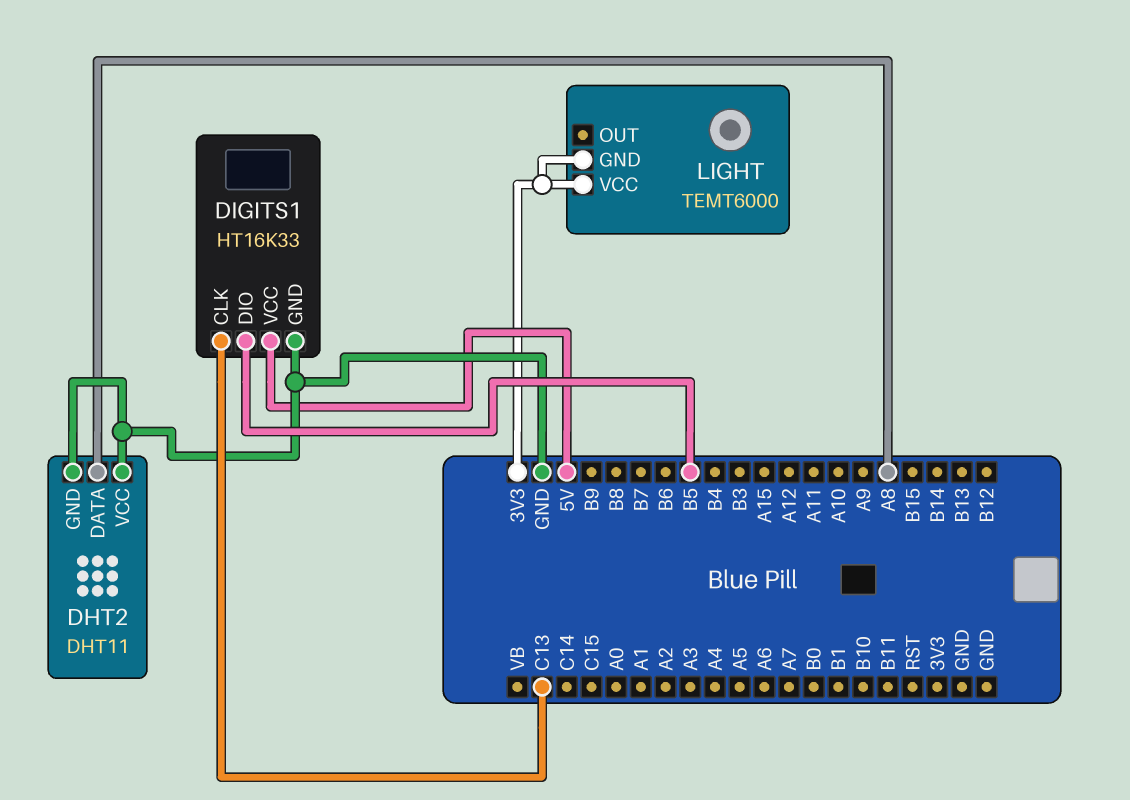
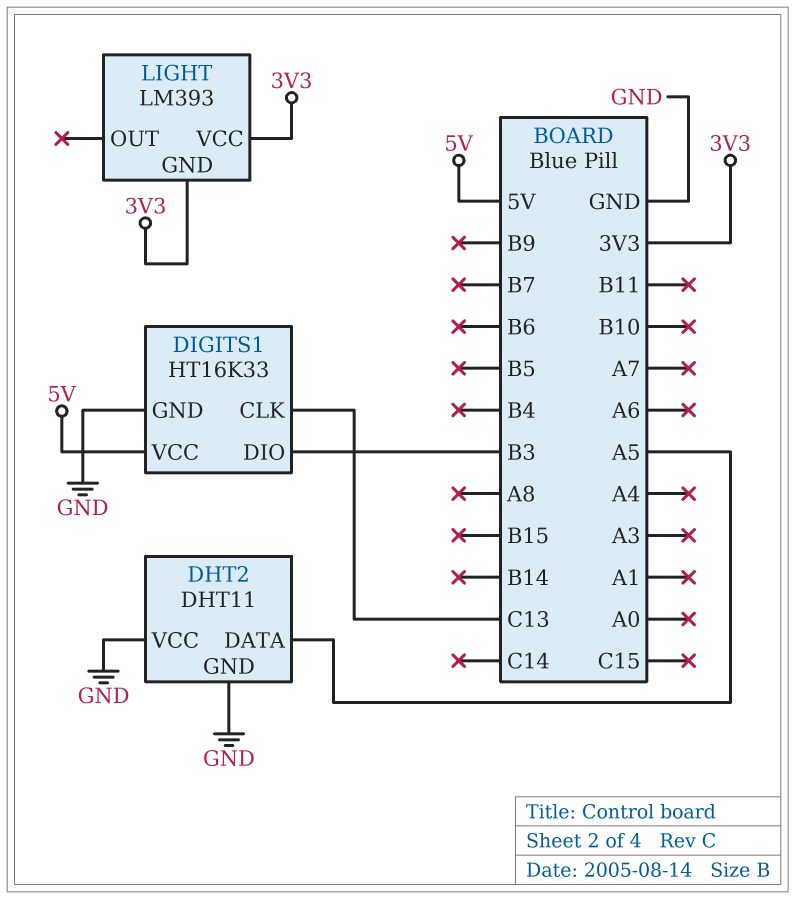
DHT2 pin DATA: A8 -> A5
DIGITS1 pin DIO: B5 -> B3
LIGHT: TEMT6000 -> LM393

